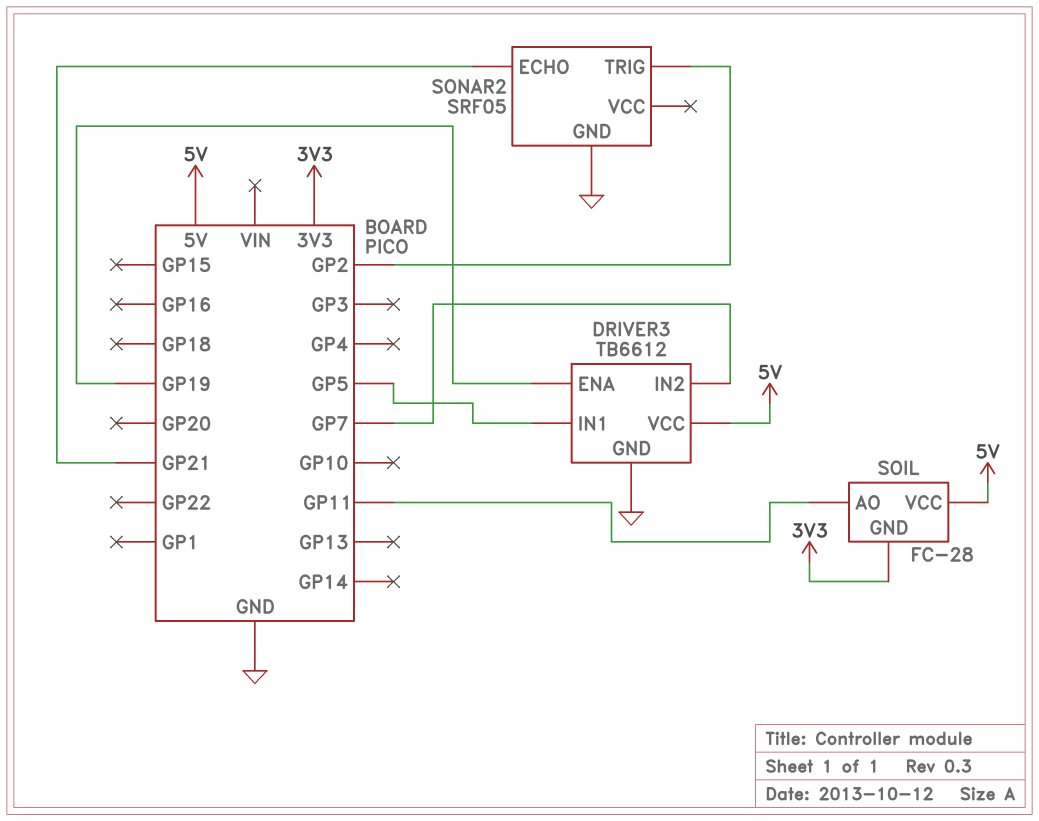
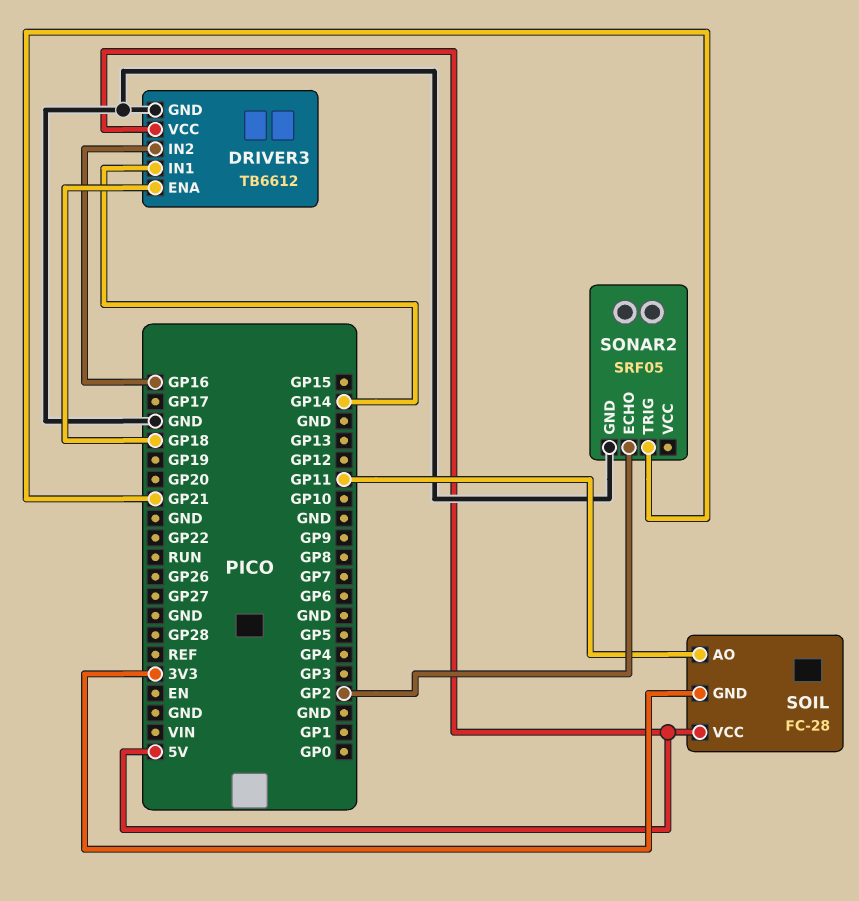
DRIVER3 pin ENA: GP19 -> GP18
DRIVER3 pin IN1: GP5 -> GP14
DRIVER3 pin IN2: GP7 -> GP16
SONAR2 pin ECHO: GP21 -> GP2
SONAR2 pin TRIG: GP2 -> GP21

